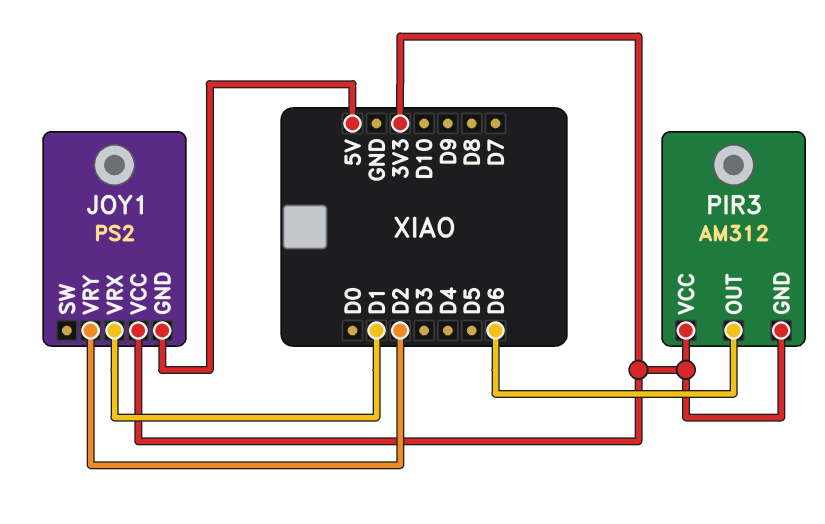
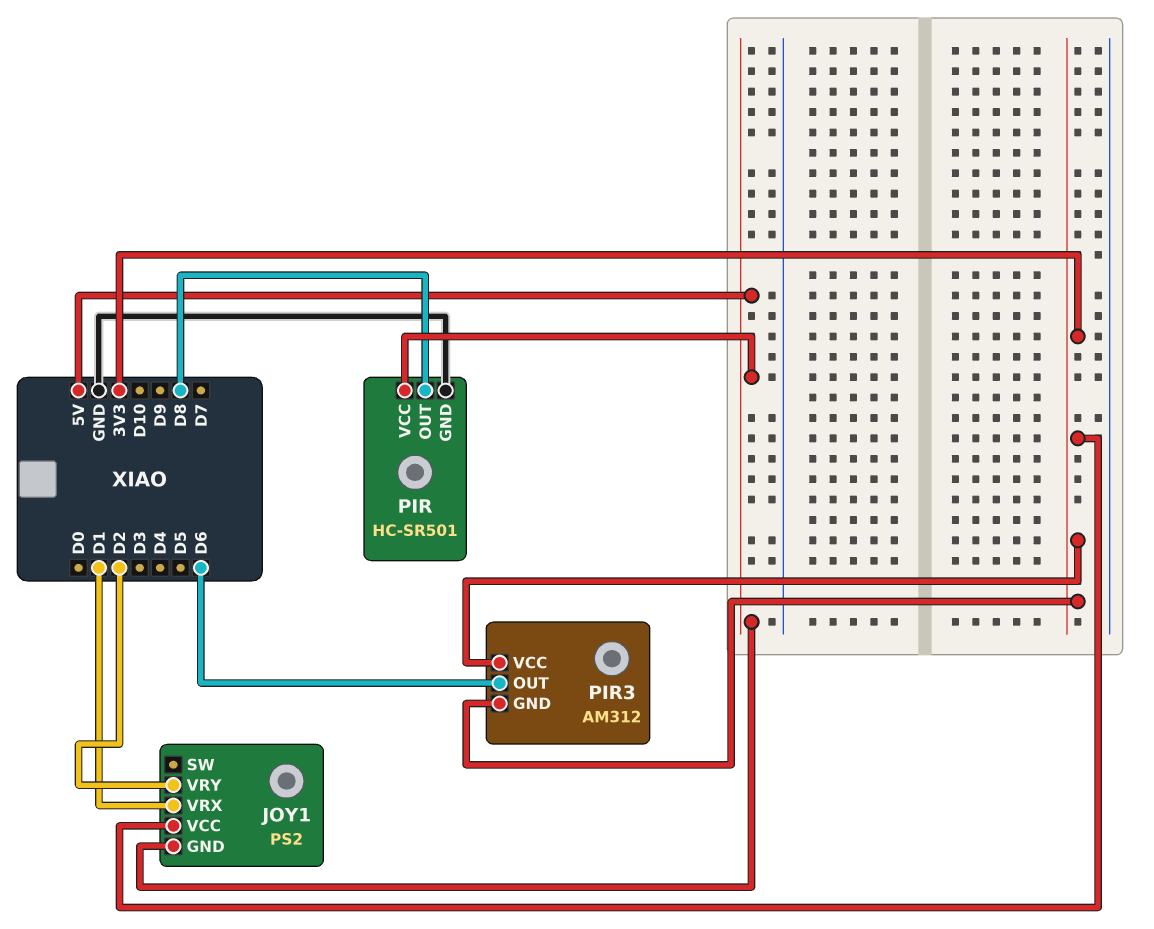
PIR: none -> HC-SR501
PIR pin GND: none -> GND
PIR pin OUT: none -> D8
PIR pin VCC: none -> 5V

